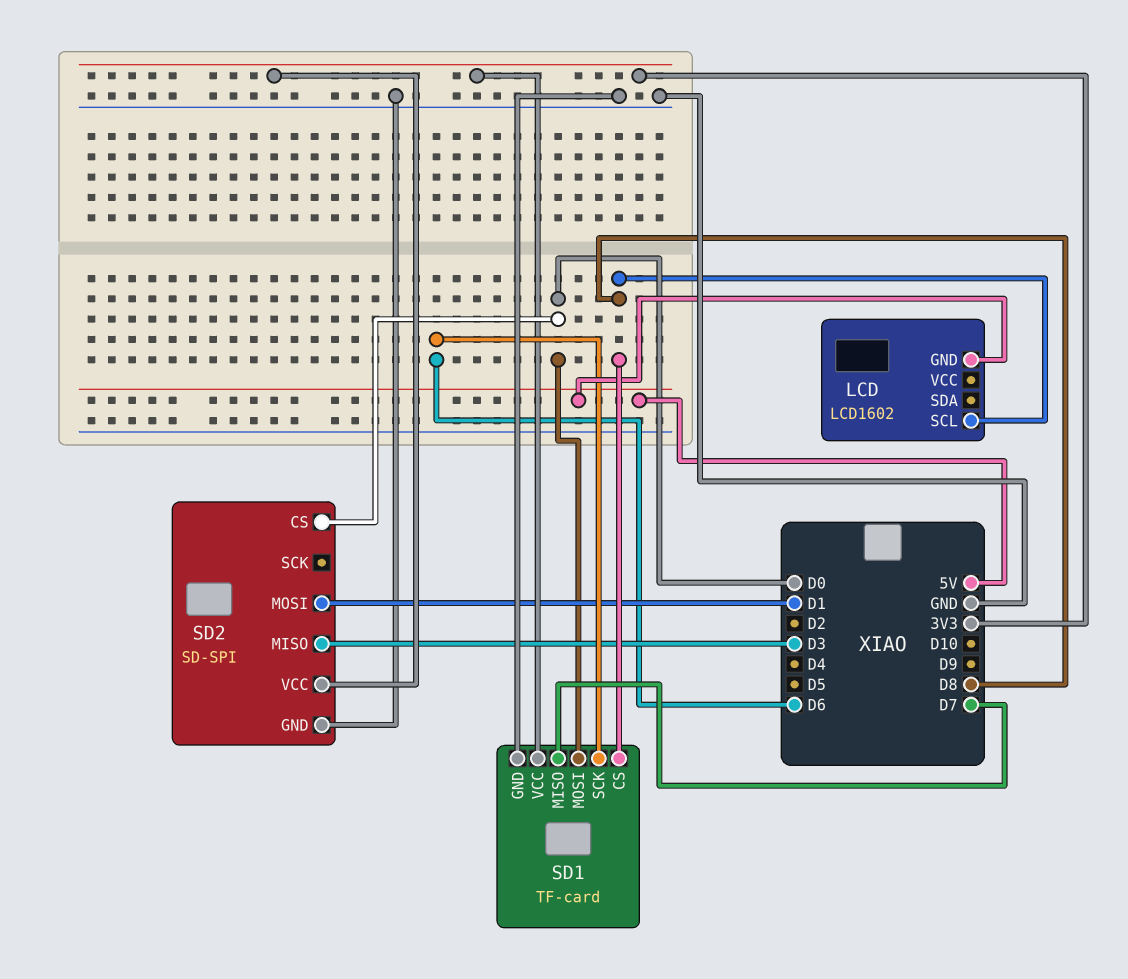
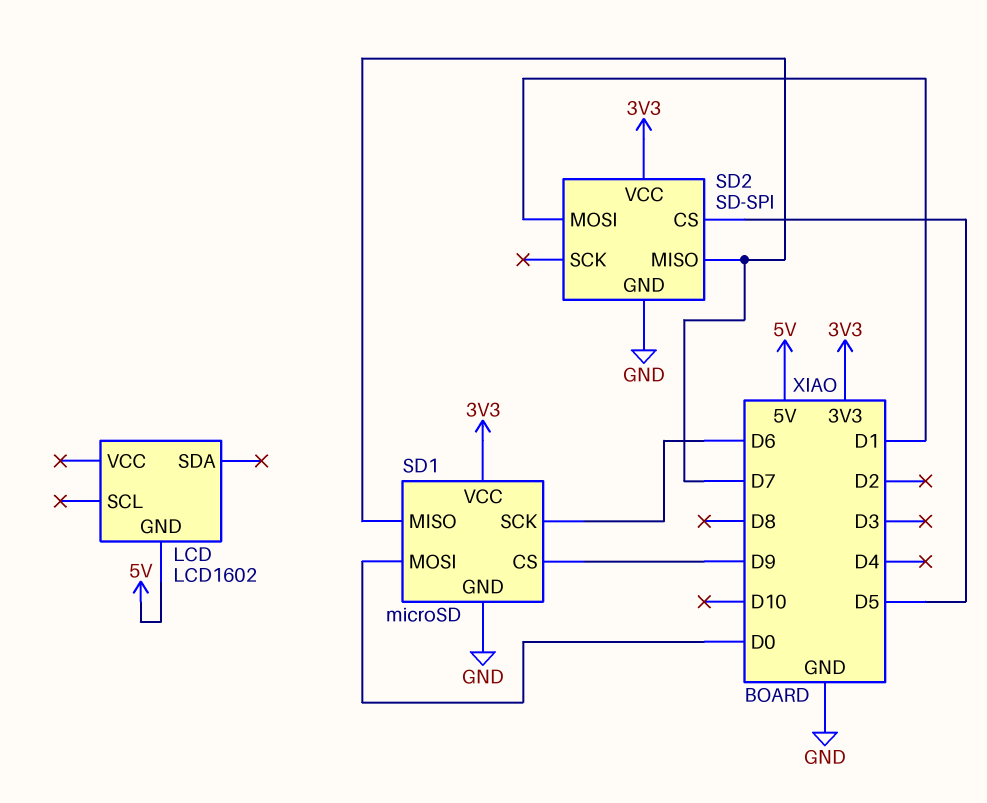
LCD pin SCL: D8 -> none
SD1: TF-card -> microSD
SD1 pin CS: D8 -> D9
SD2 pin CS: D0 -> D5
SD2 pin MISO: D3 -> D7

